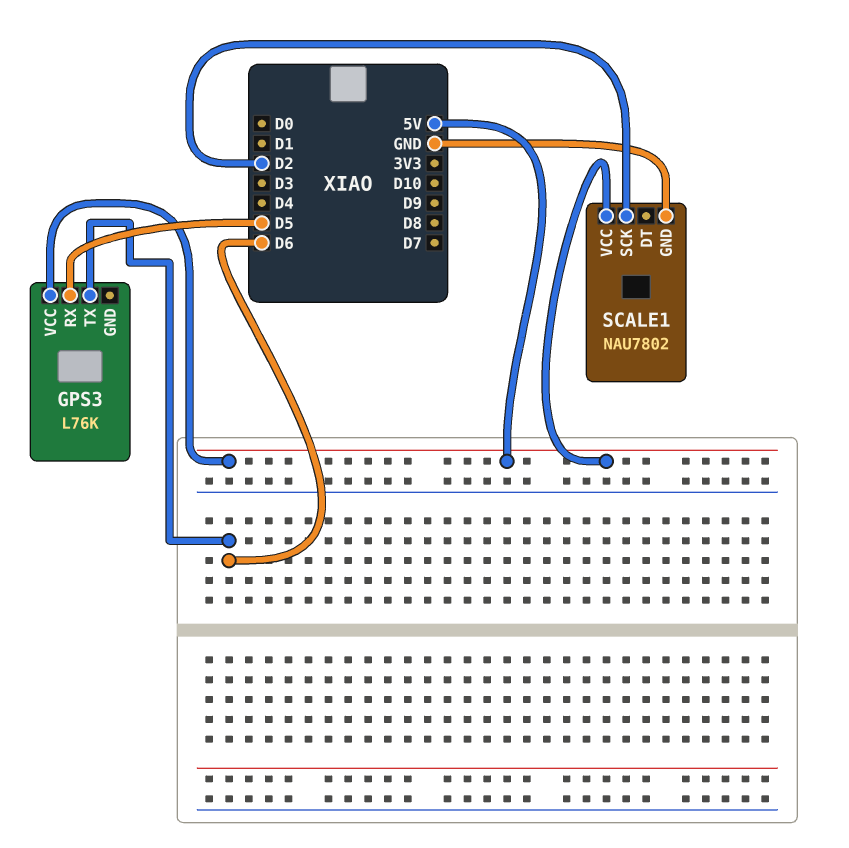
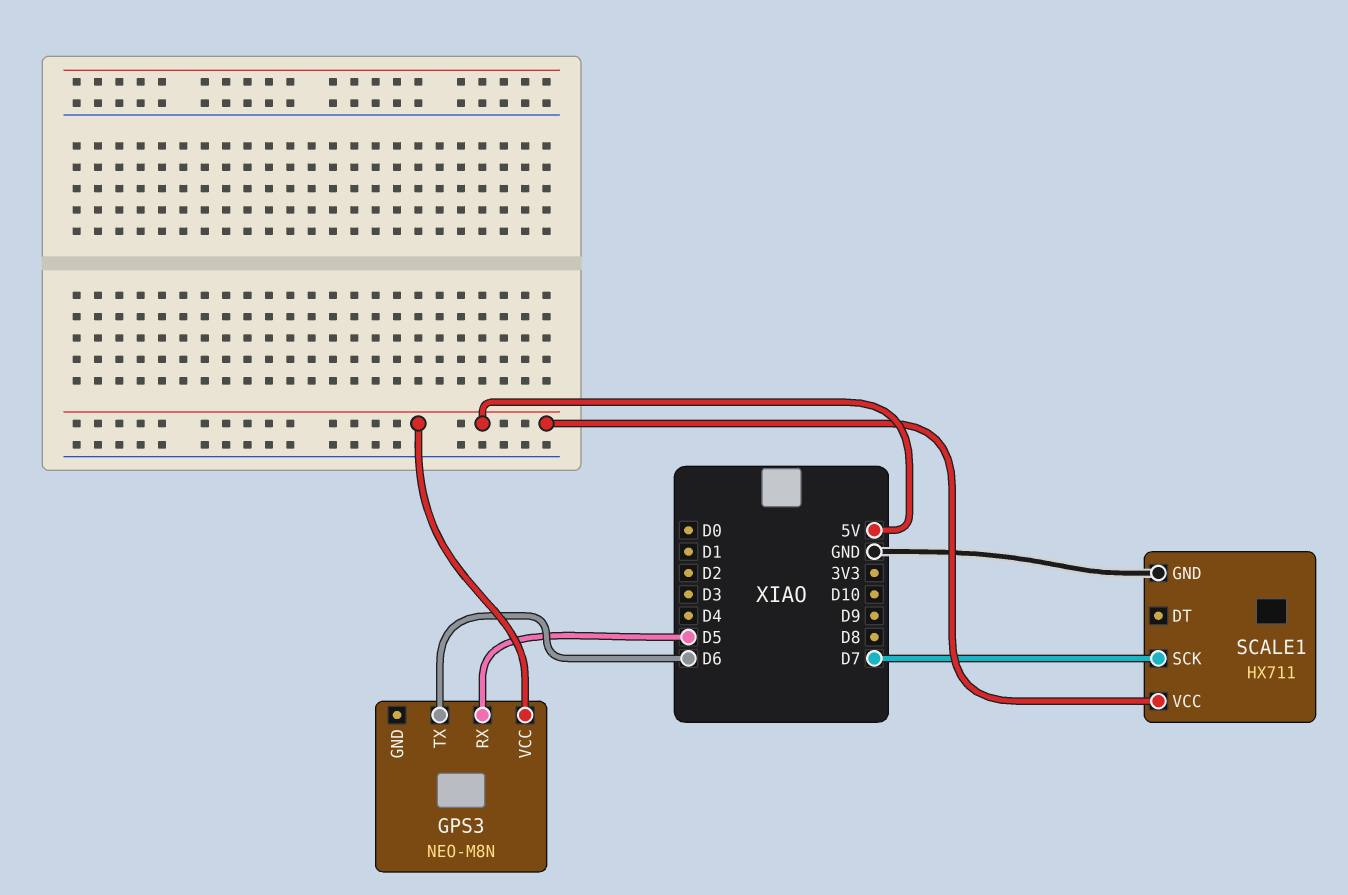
GPS3: L76K -> NEO-M8N
SCALE1: NAU7802 -> HX711
SCALE1 pin SCK: D2 -> D7

